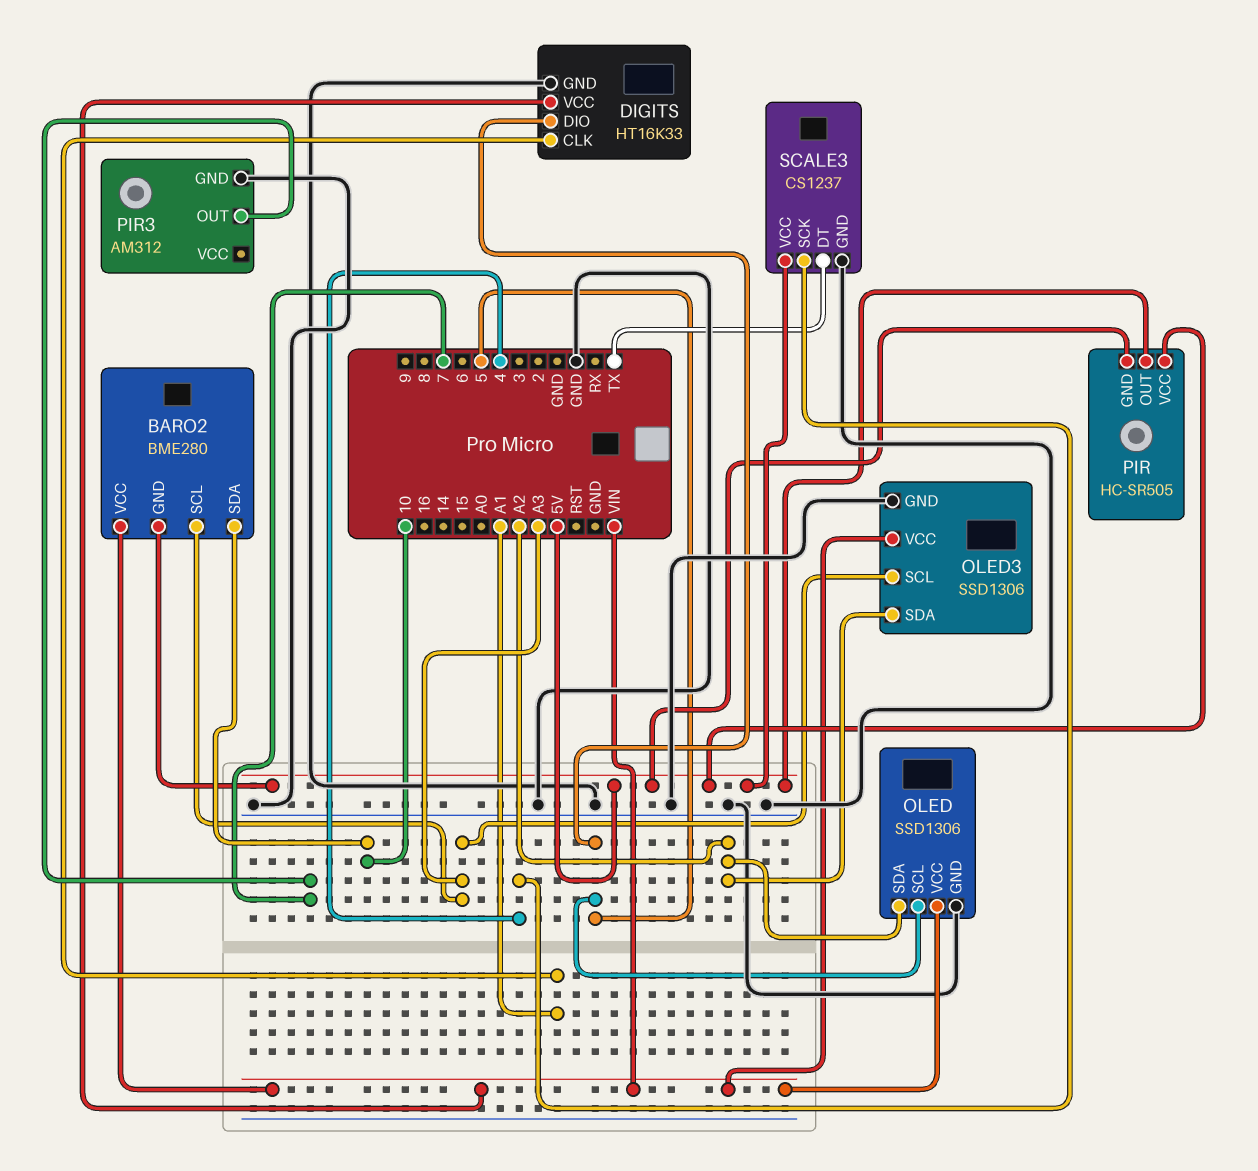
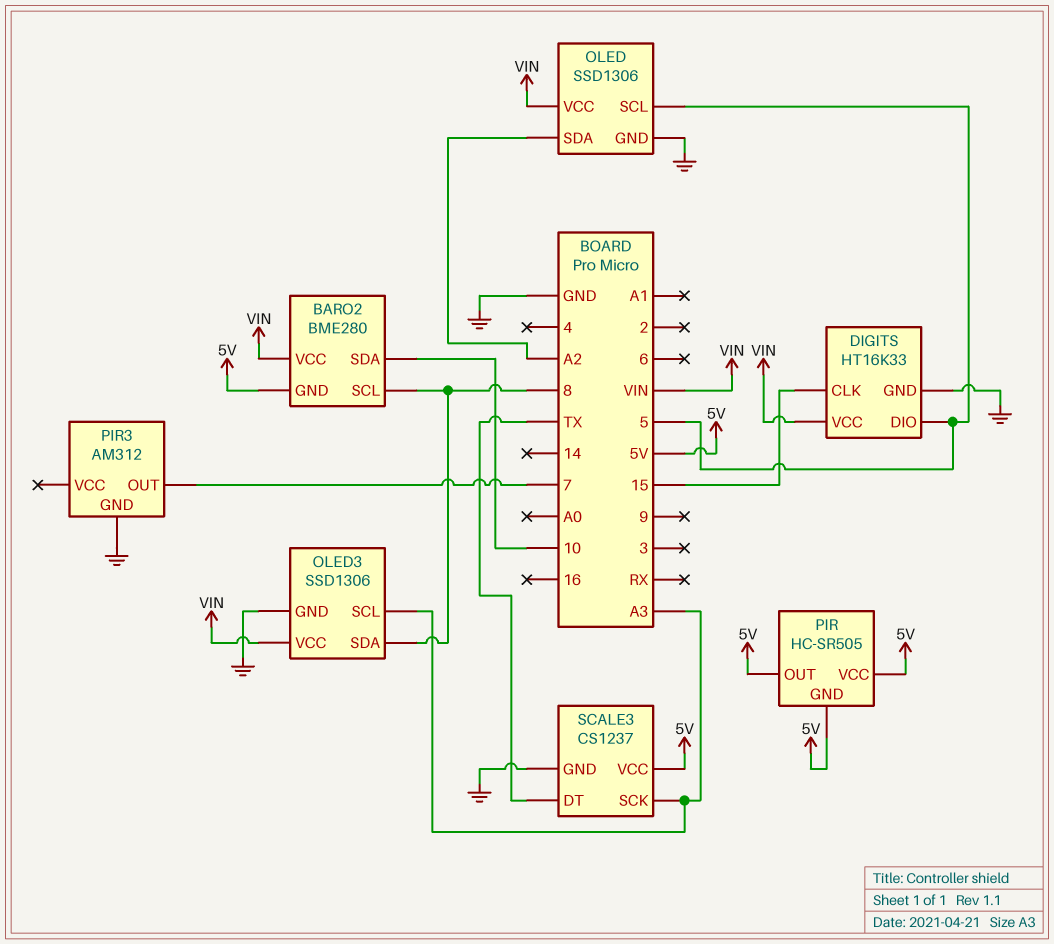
BARO2 pin SCL: A3 -> 8
DIGITS pin CLK: A1 -> 15
OLED3 pin SDA: A2 -> 8
SCALE3 pin SCK: 4 -> A3

